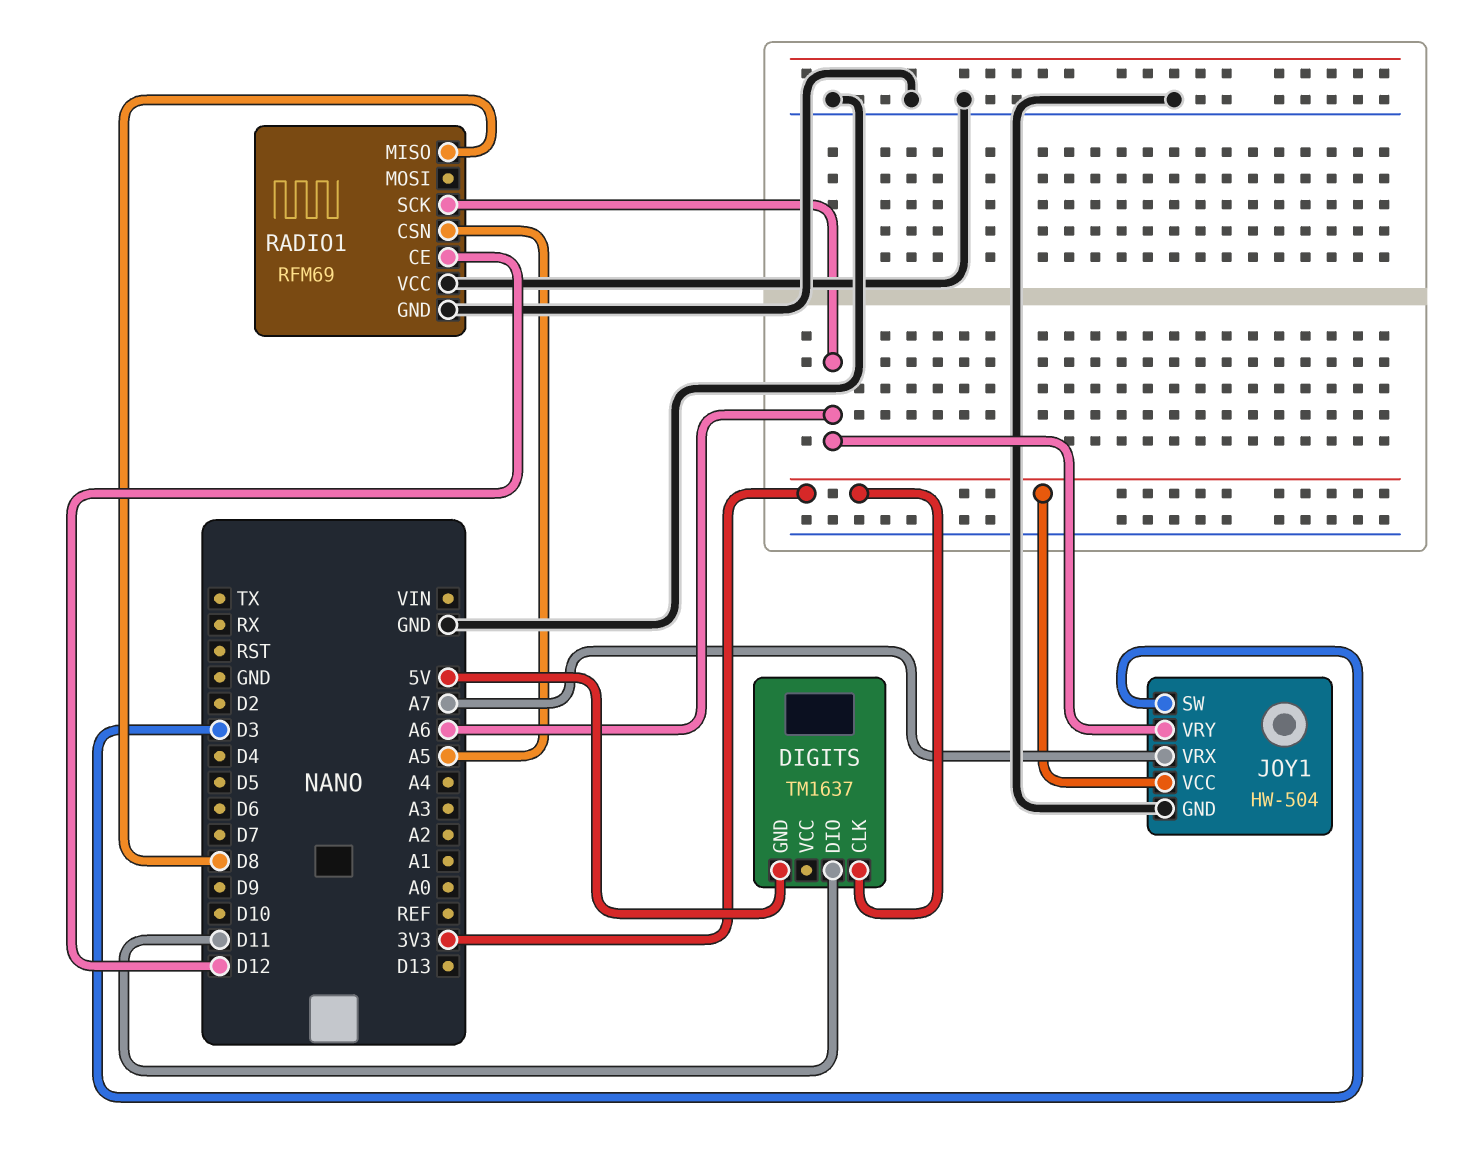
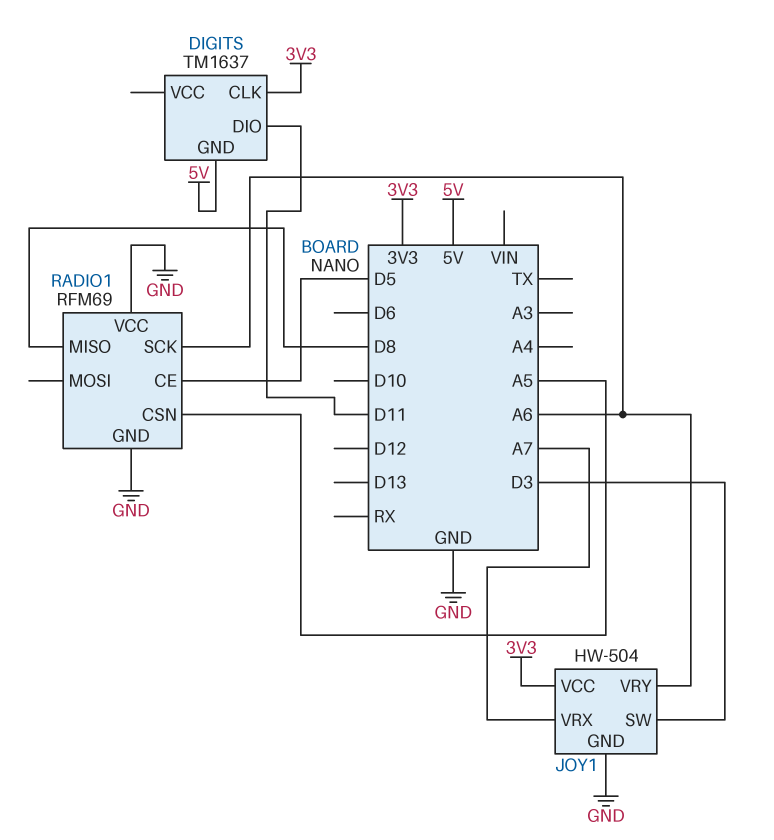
RADIO1 pin CE: D12 -> D5

